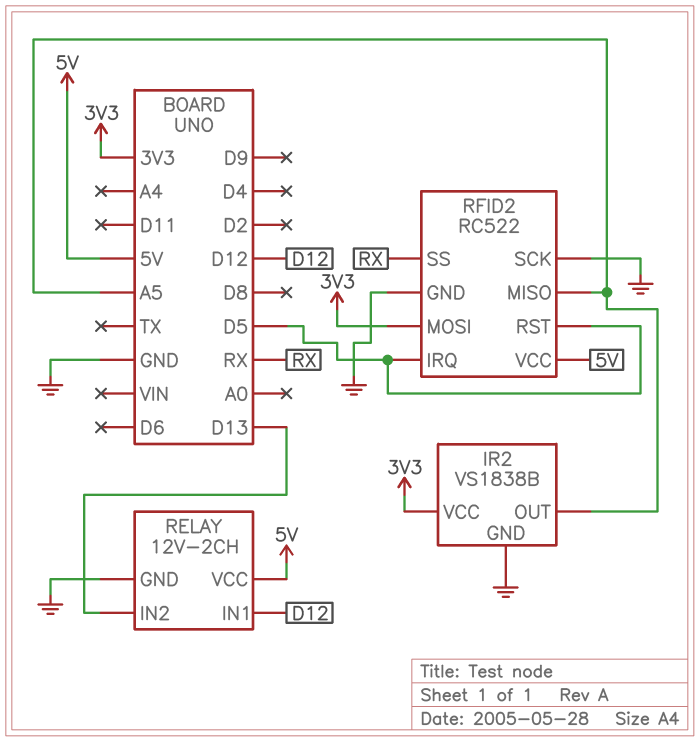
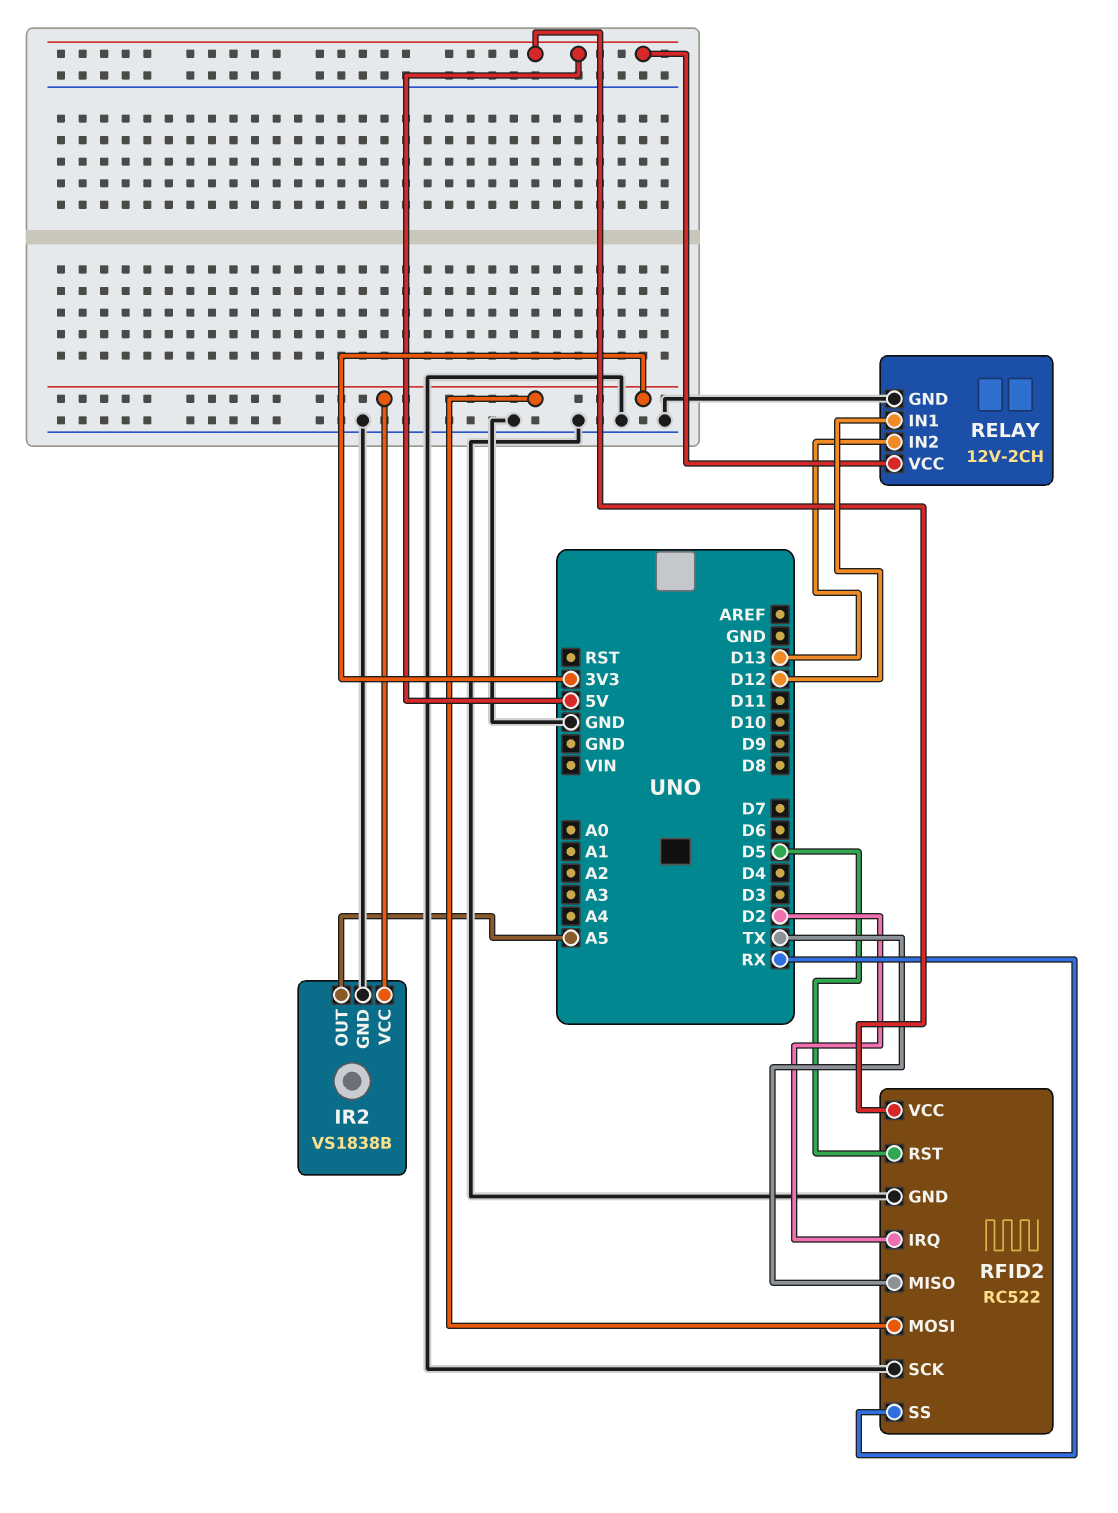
RFID2 pin IRQ: D5 -> D2
RFID2 pin MISO: A5 -> TX

